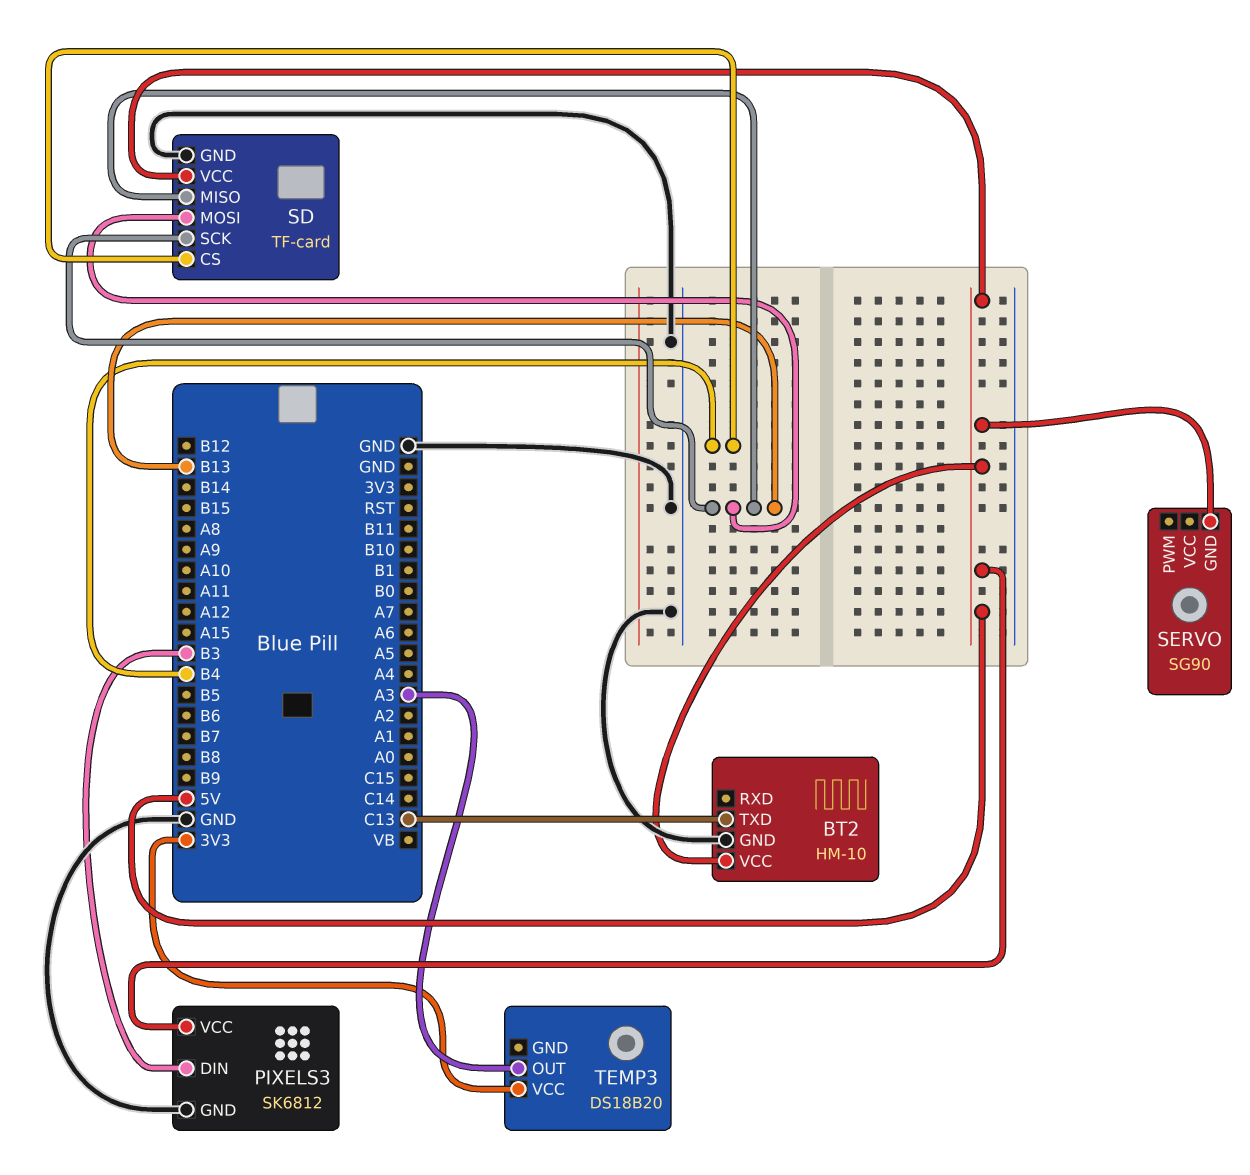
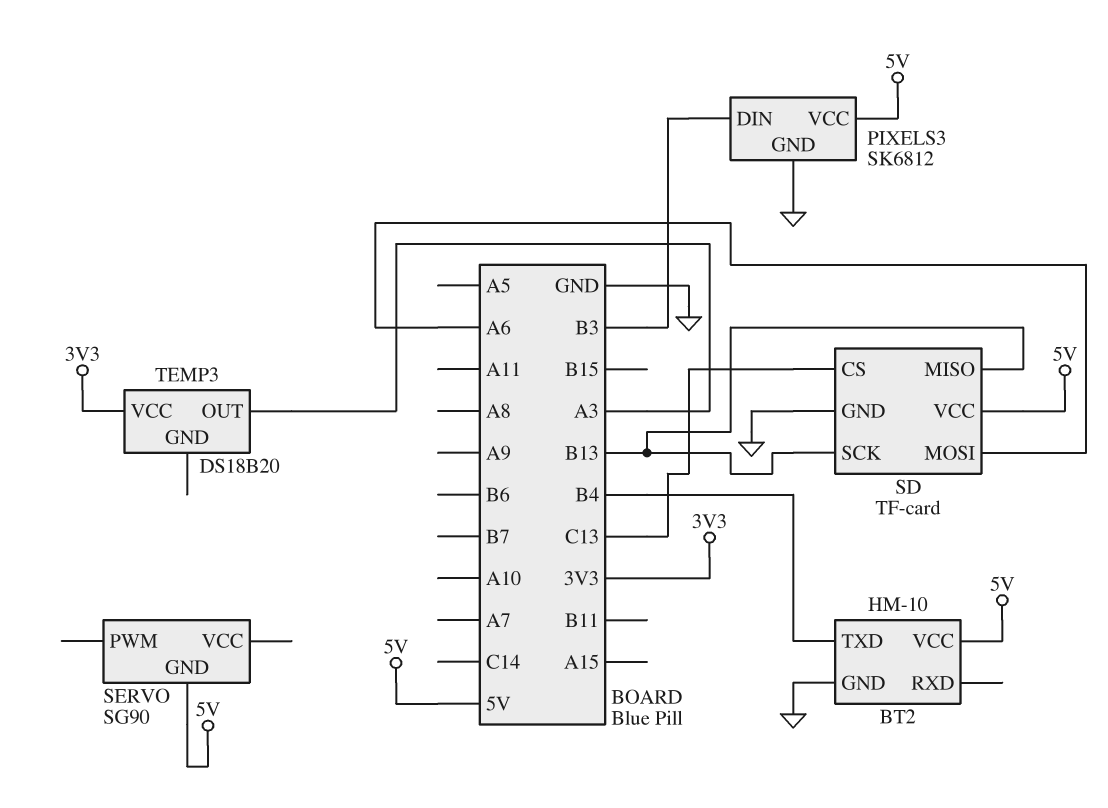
BT2 pin TXD: C13 -> B4
SD pin CS: B4 -> C13
SD pin MOSI: B13 -> A6

